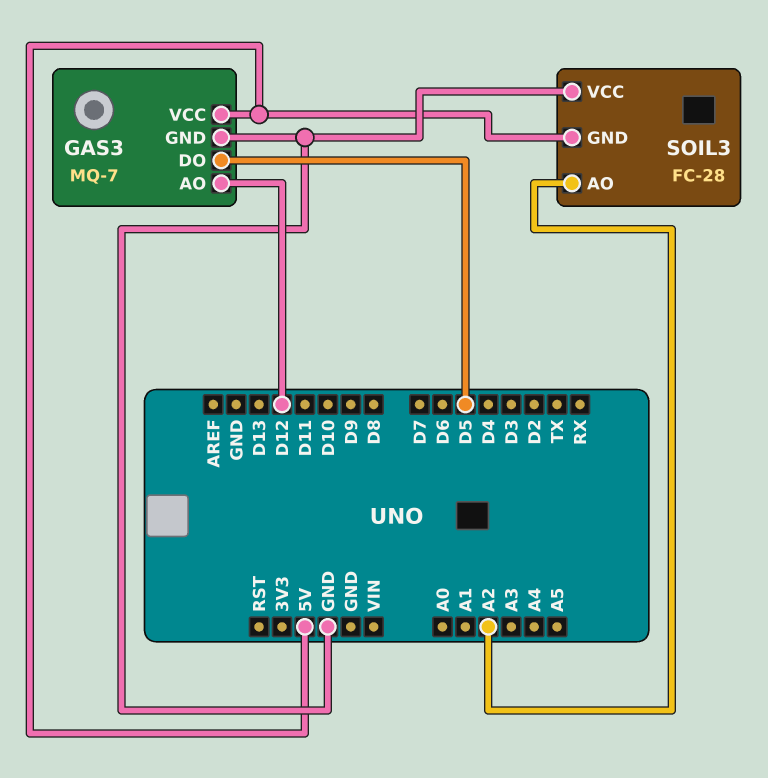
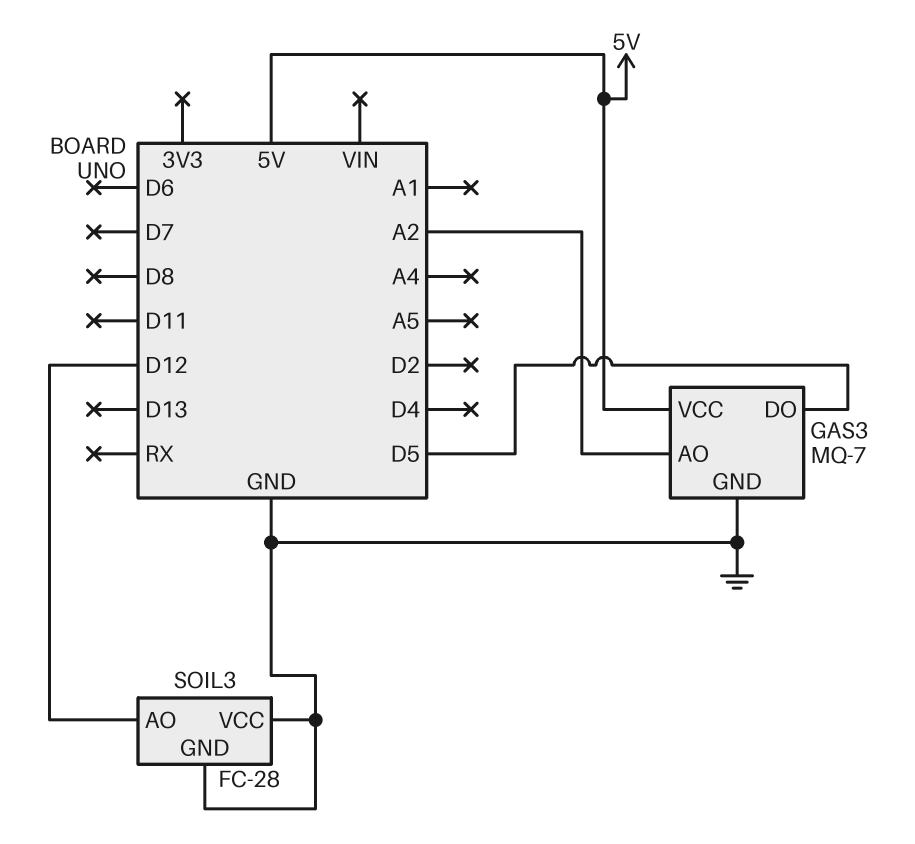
GAS3 pin AO: D12 -> A2
SOIL3 pin AO: A2 -> D12
SOIL3 pin GND: 5V -> GND

